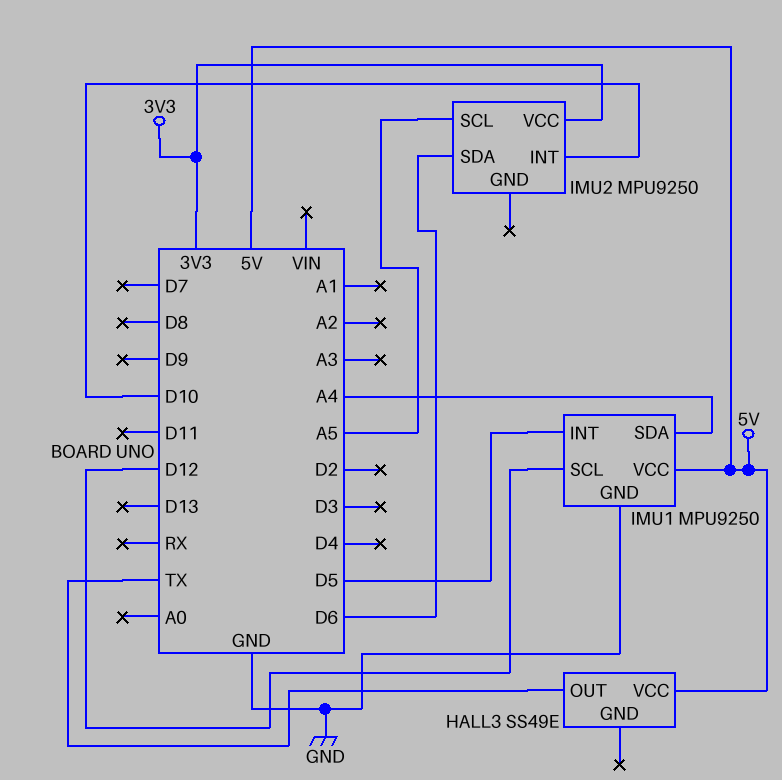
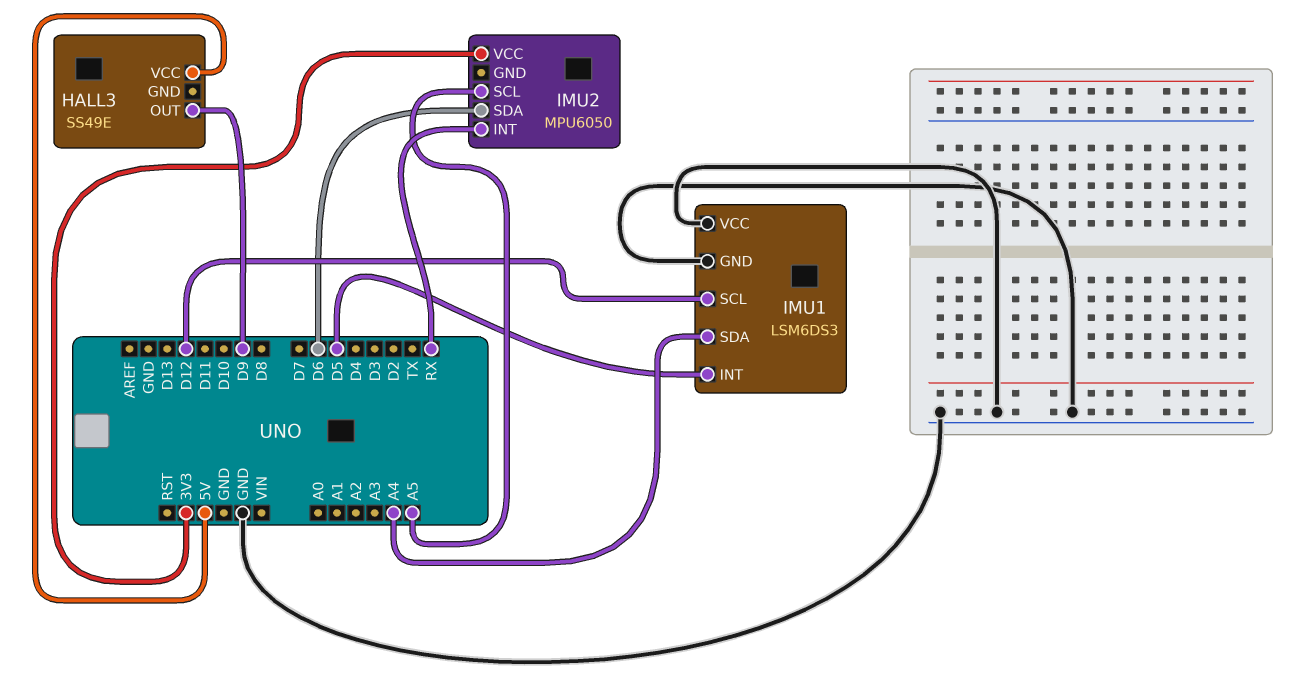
HALL3 pin OUT: TX -> D9
IMU1: MPU9250 -> LSM6DS3
IMU1 pin VCC: 5V -> GND
IMU2: MPU9250 -> MPU6050
IMU2 pin INT: D10 -> RX

